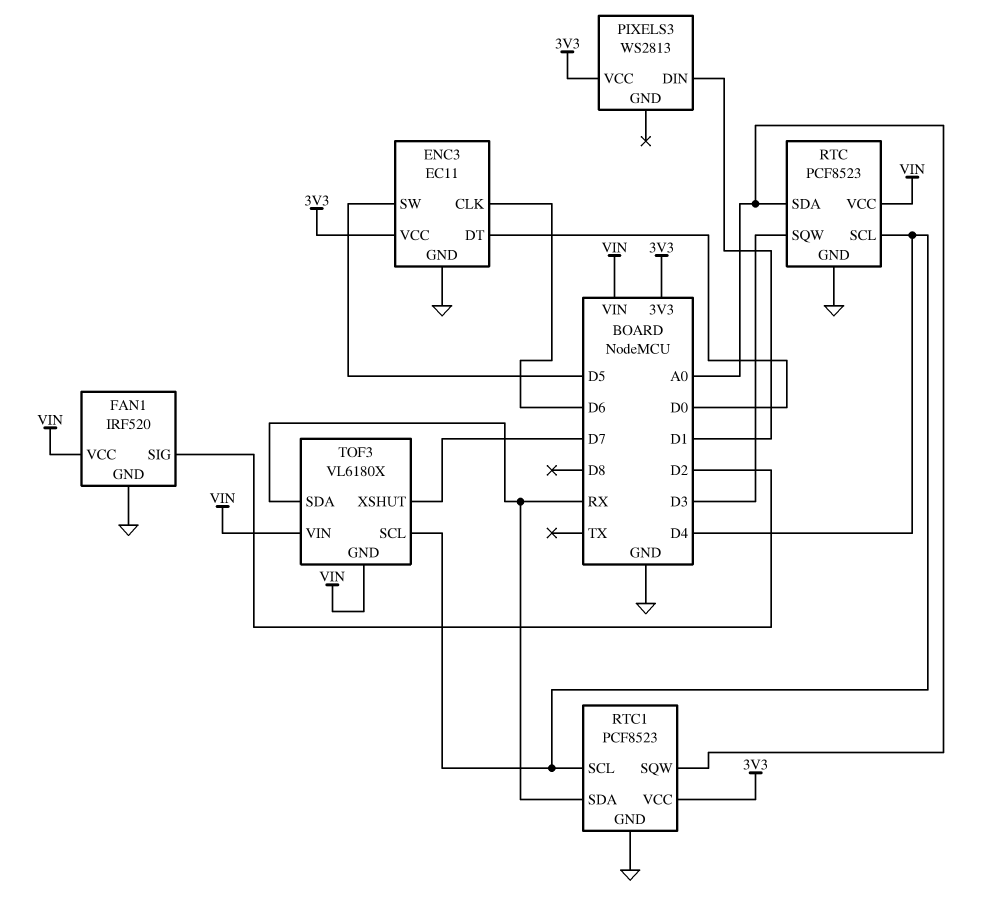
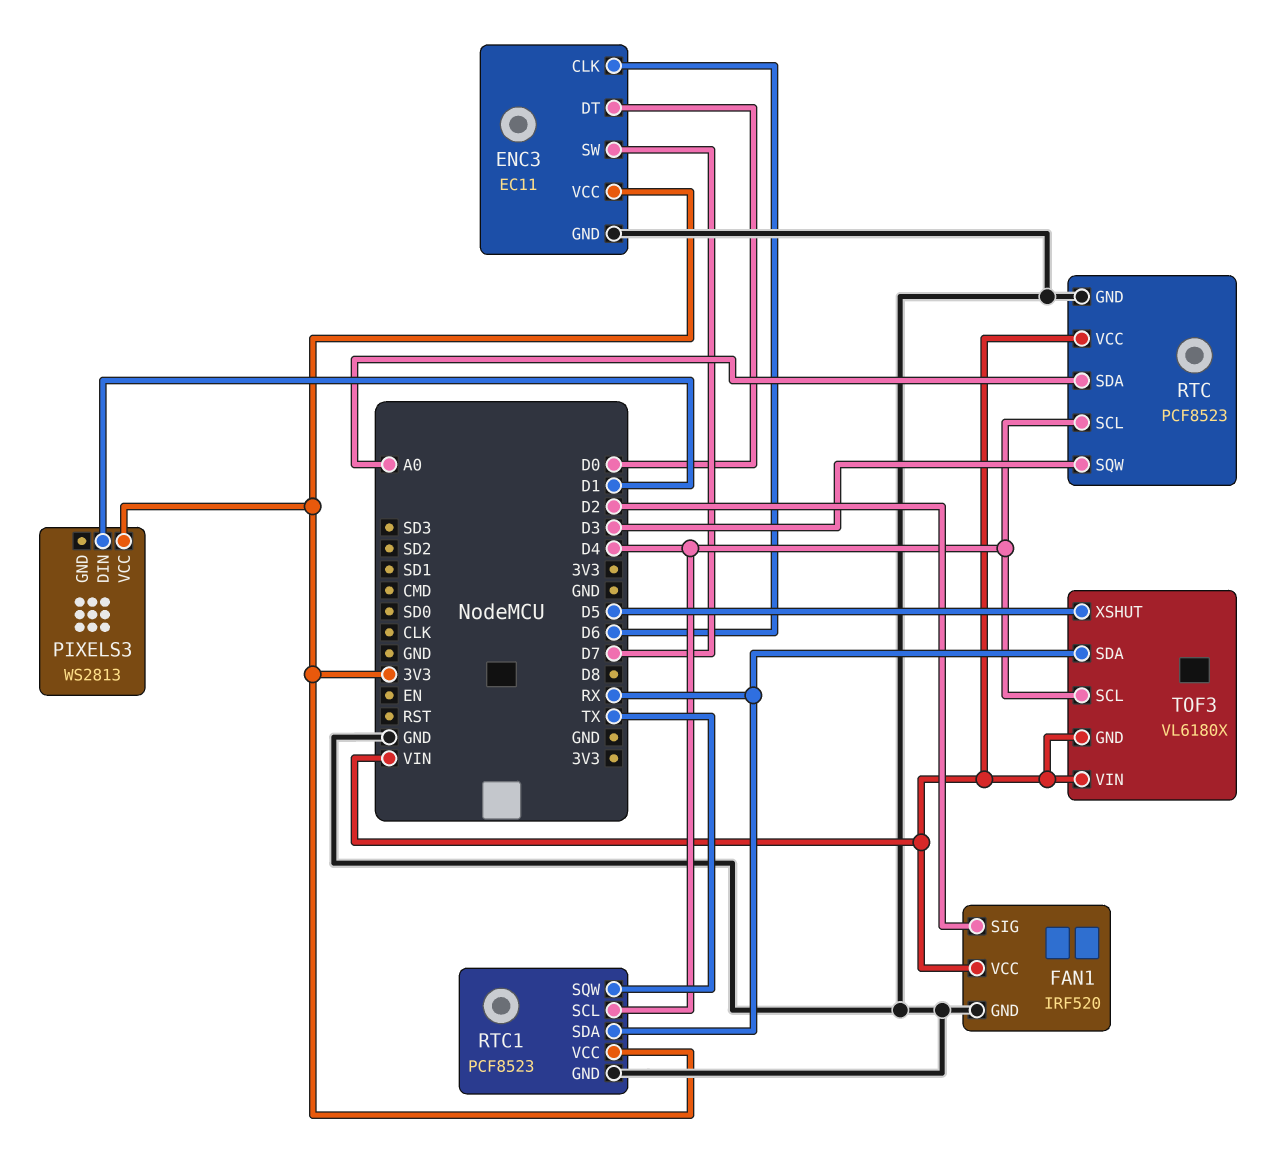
ENC3 pin SW: D5 -> D7
RTC1 pin SQW: A0 -> TX
TOF3 pin XSHUT: D7 -> D5

